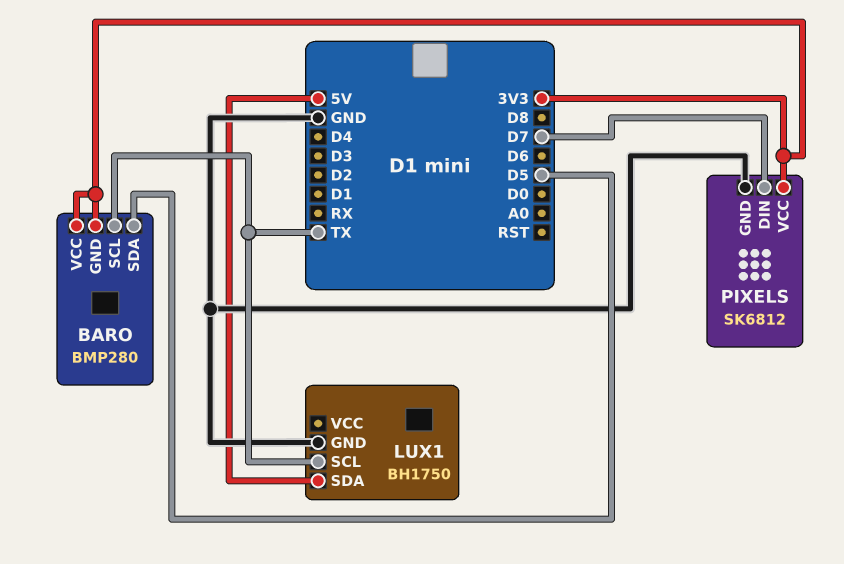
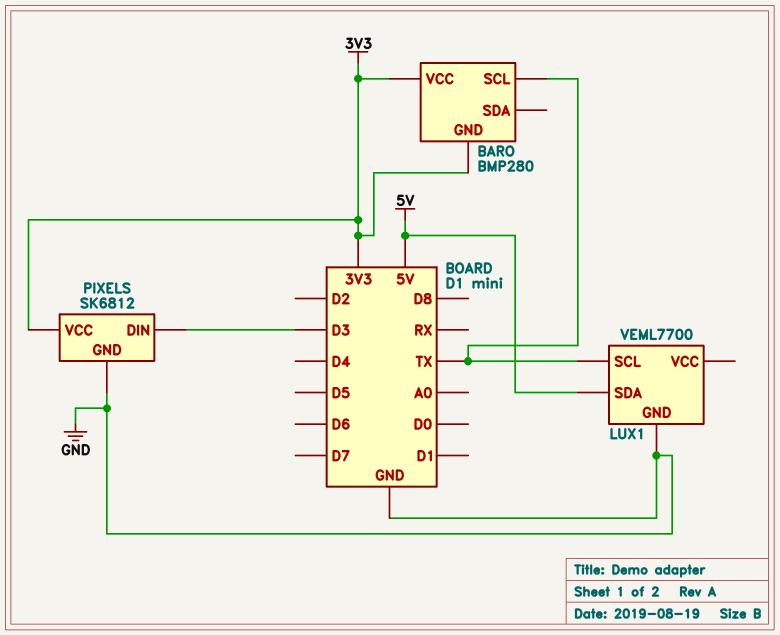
BARO pin SDA: D5 -> none
LUX1: BH1750 -> VEML7700
PIXELS pin DIN: D7 -> D3

